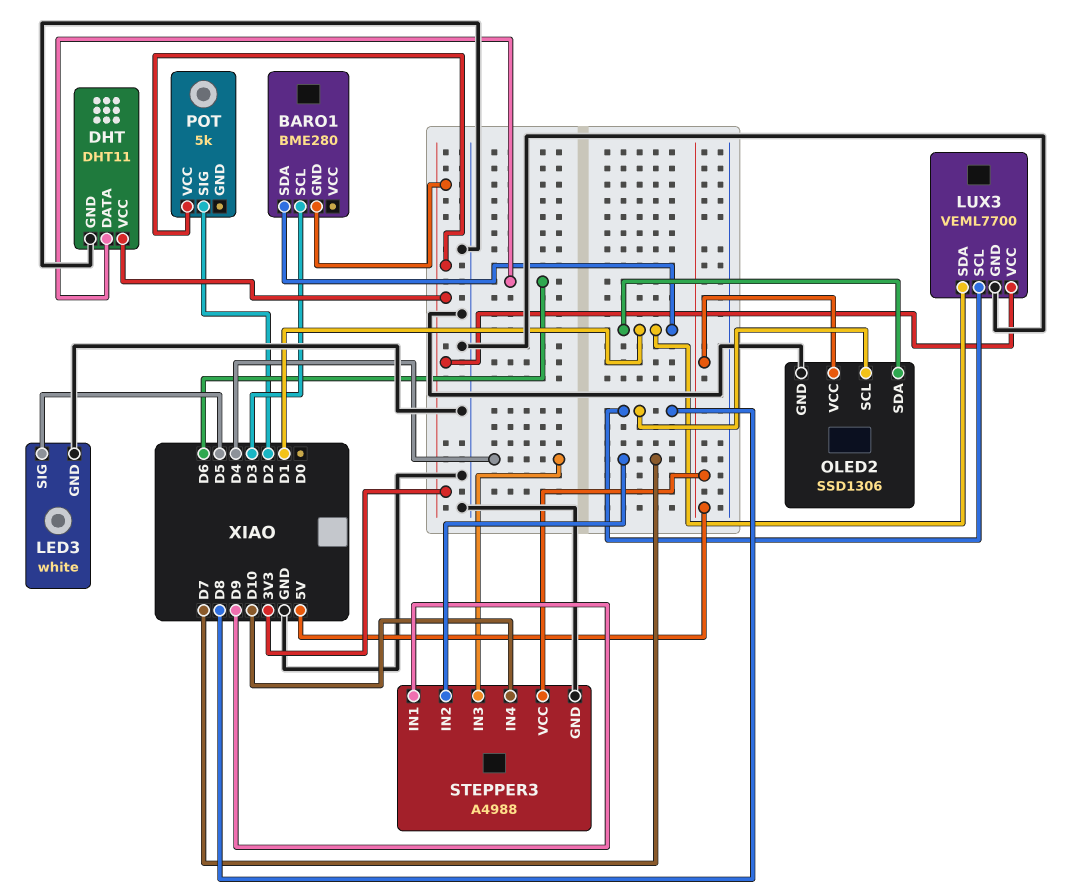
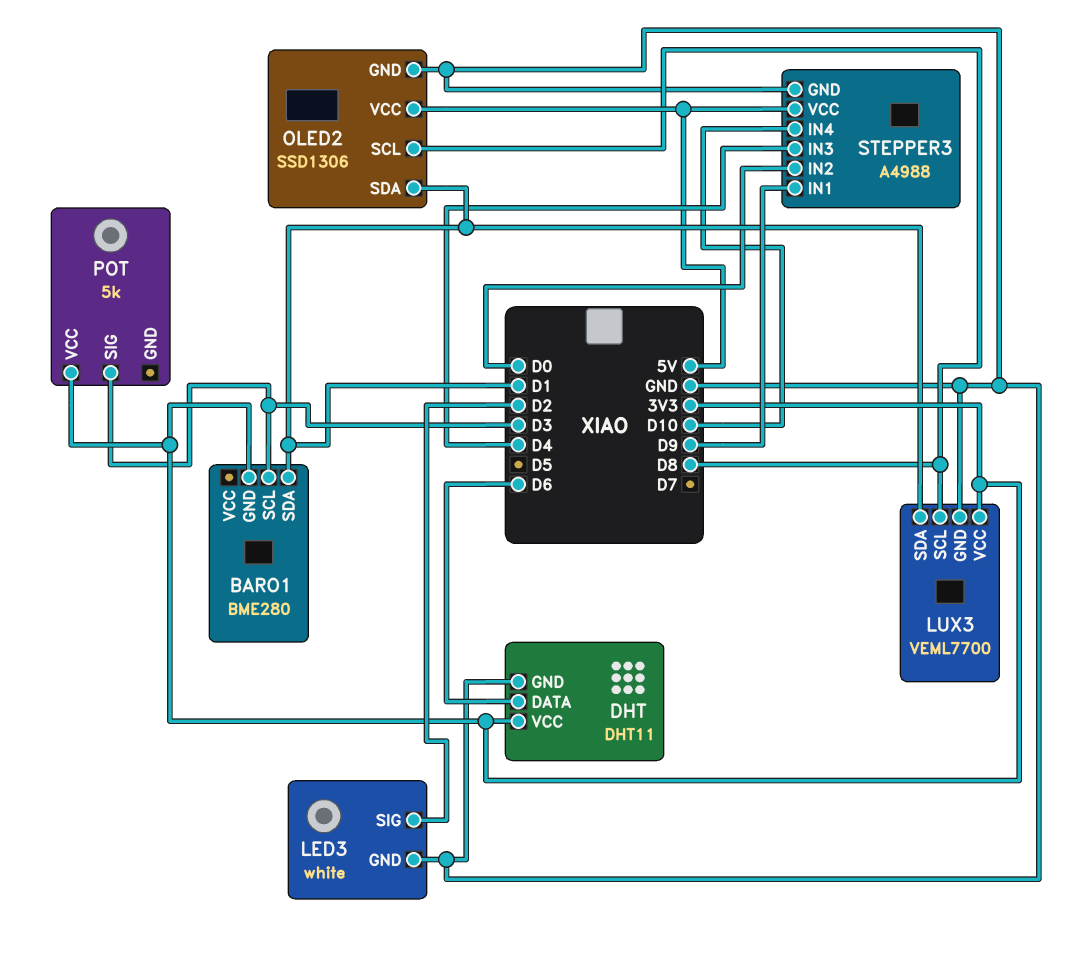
LED3 pin SIG: D5 -> D2
POT pin SIG: D2 -> D3
STEPPER3 pin IN2: D7 -> D0

